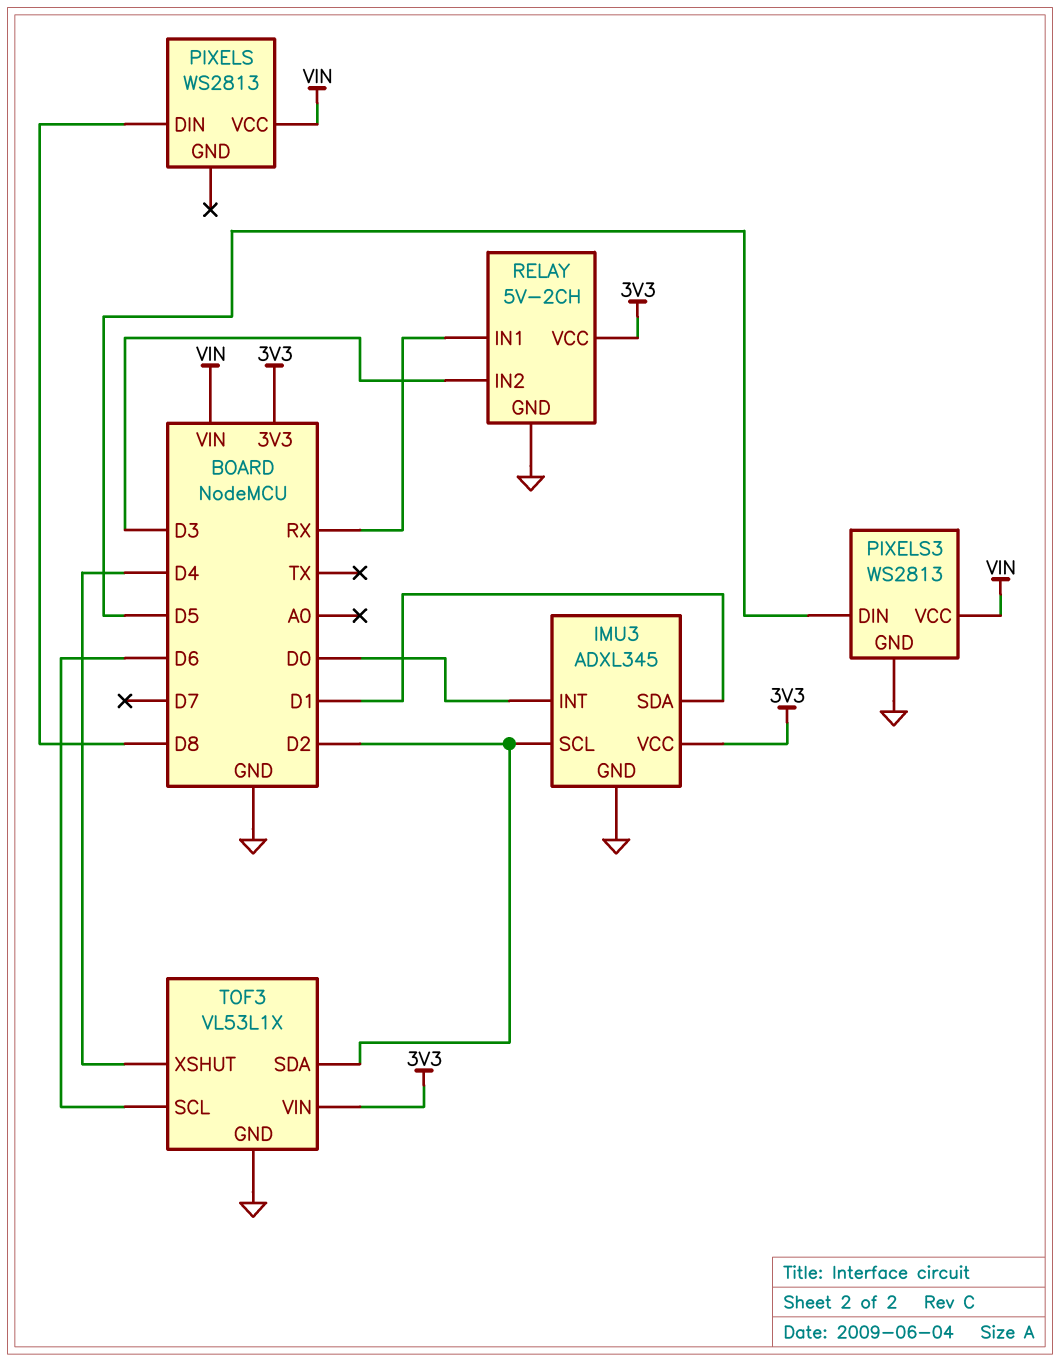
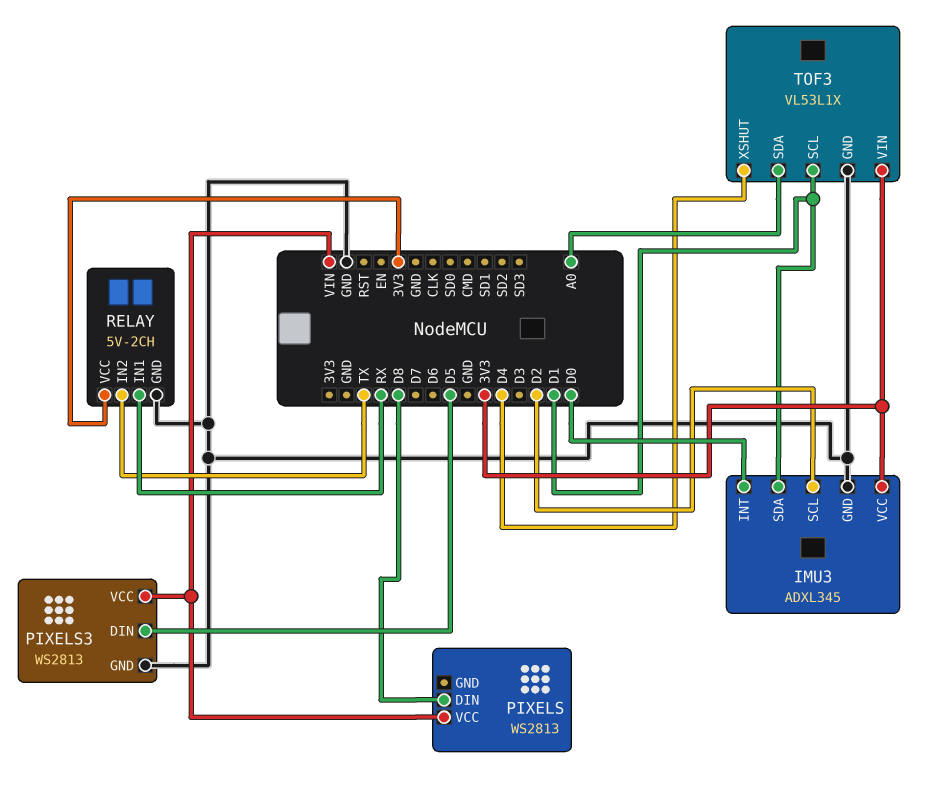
RELAY pin IN2: D3 -> TX
TOF3 pin SCL: D6 -> D1
TOF3 pin SDA: D2 -> A0

